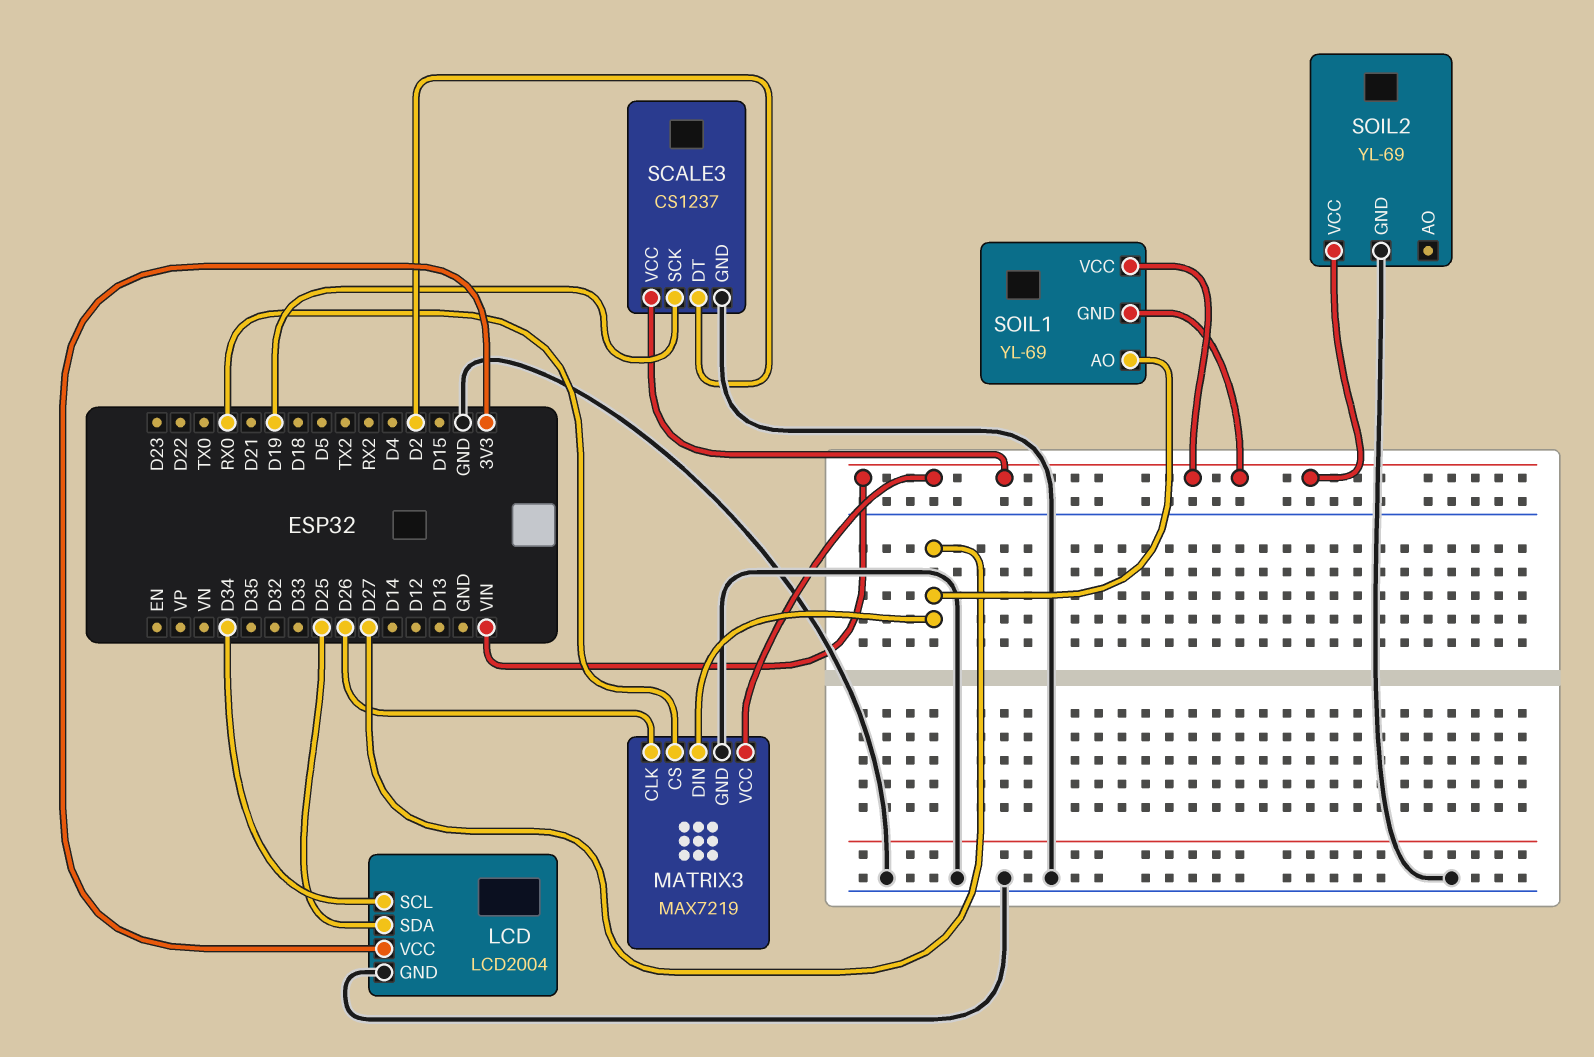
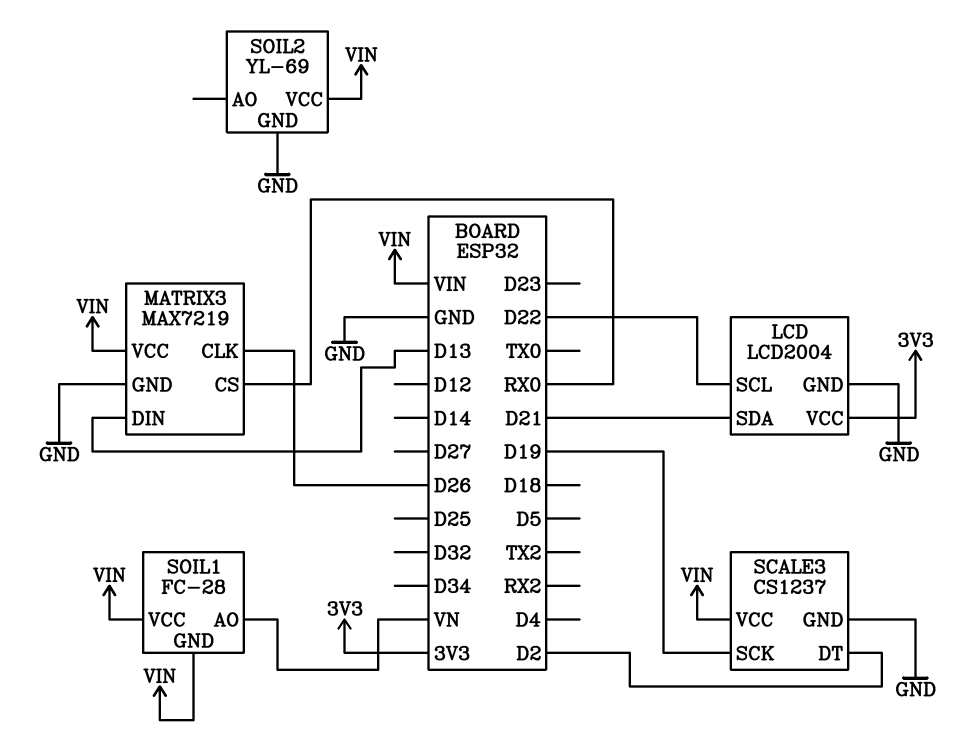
LCD pin SCL: D34 -> D22
LCD pin SDA: D25 -> D21
MATRIX3 pin DIN: D27 -> D13
SOIL1: YL-69 -> FC-28
SOIL1 pin AO: D27 -> VN

